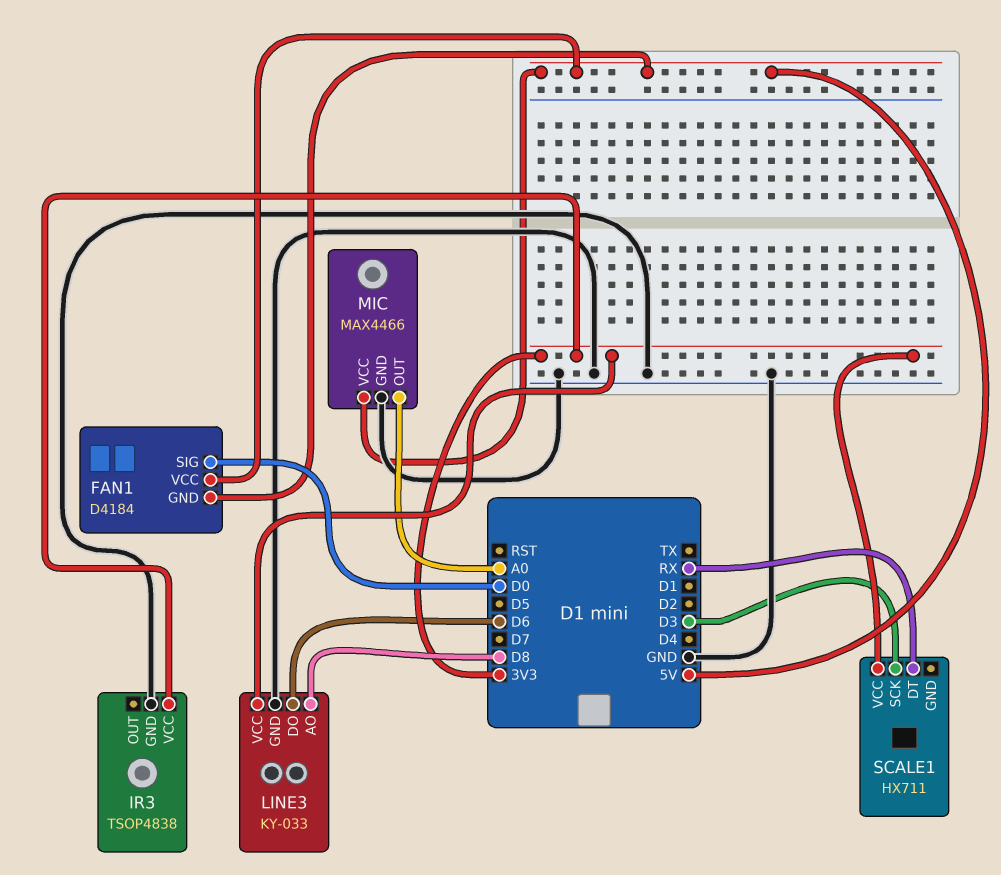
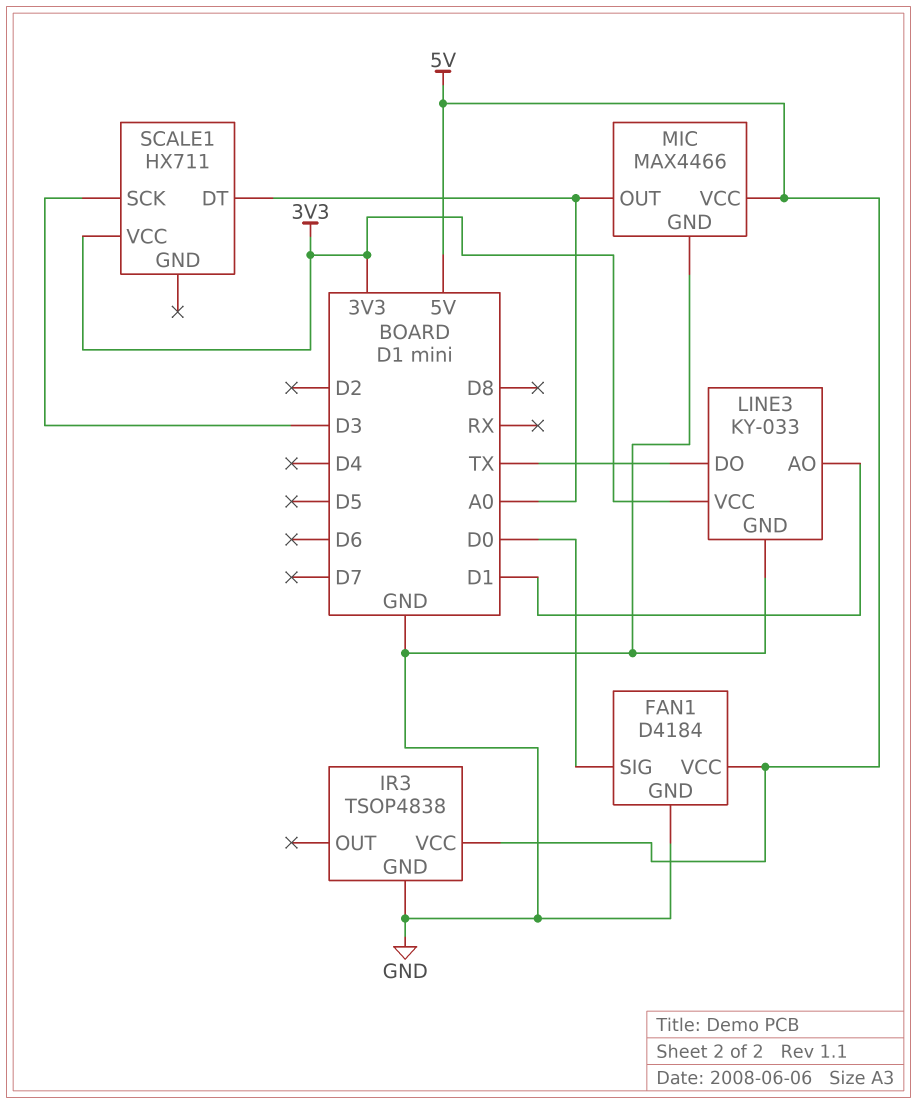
FAN1 pin GND: 5V -> GND
IR3 pin VCC: 3V3 -> 5V
LINE3 pin AO: D8 -> D1
LINE3 pin DO: D6 -> TX
SCALE1 pin DT: RX -> A0

